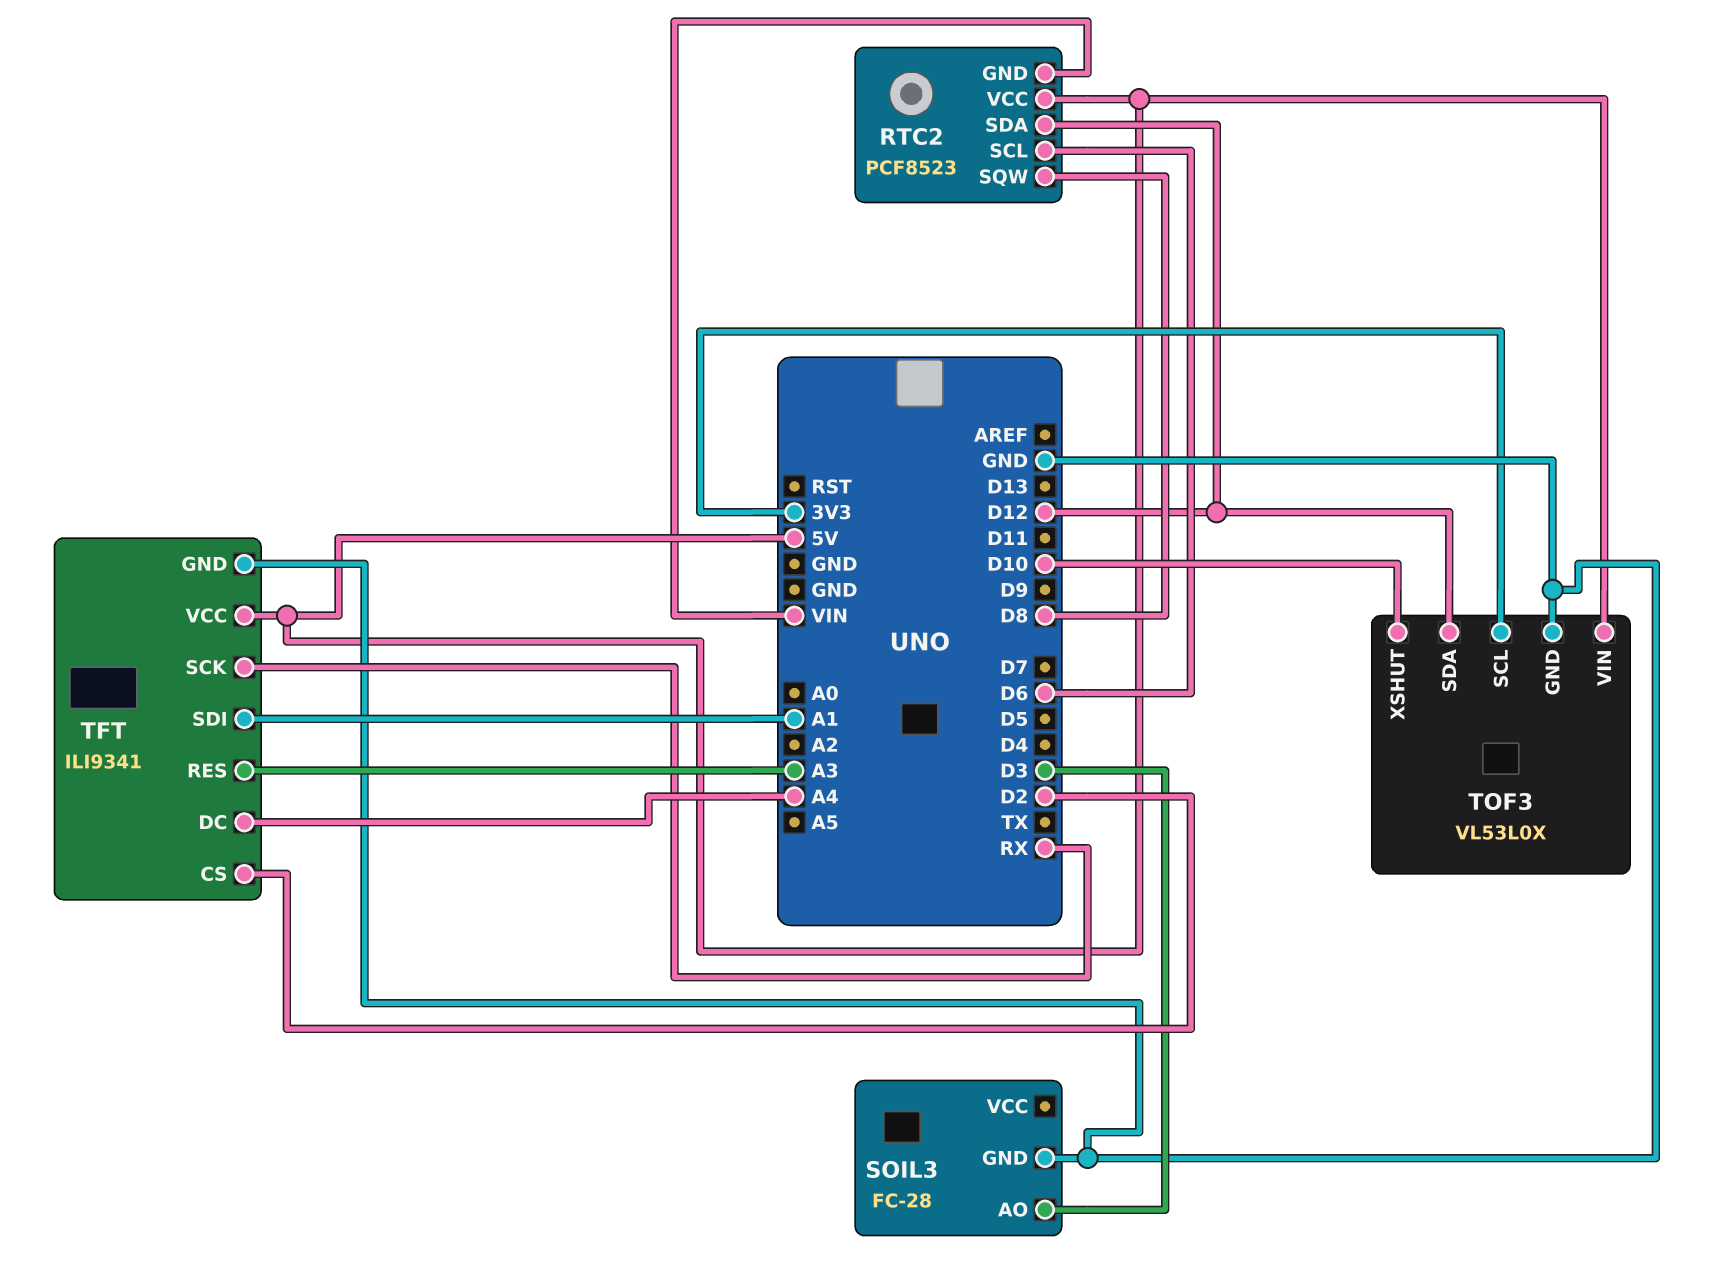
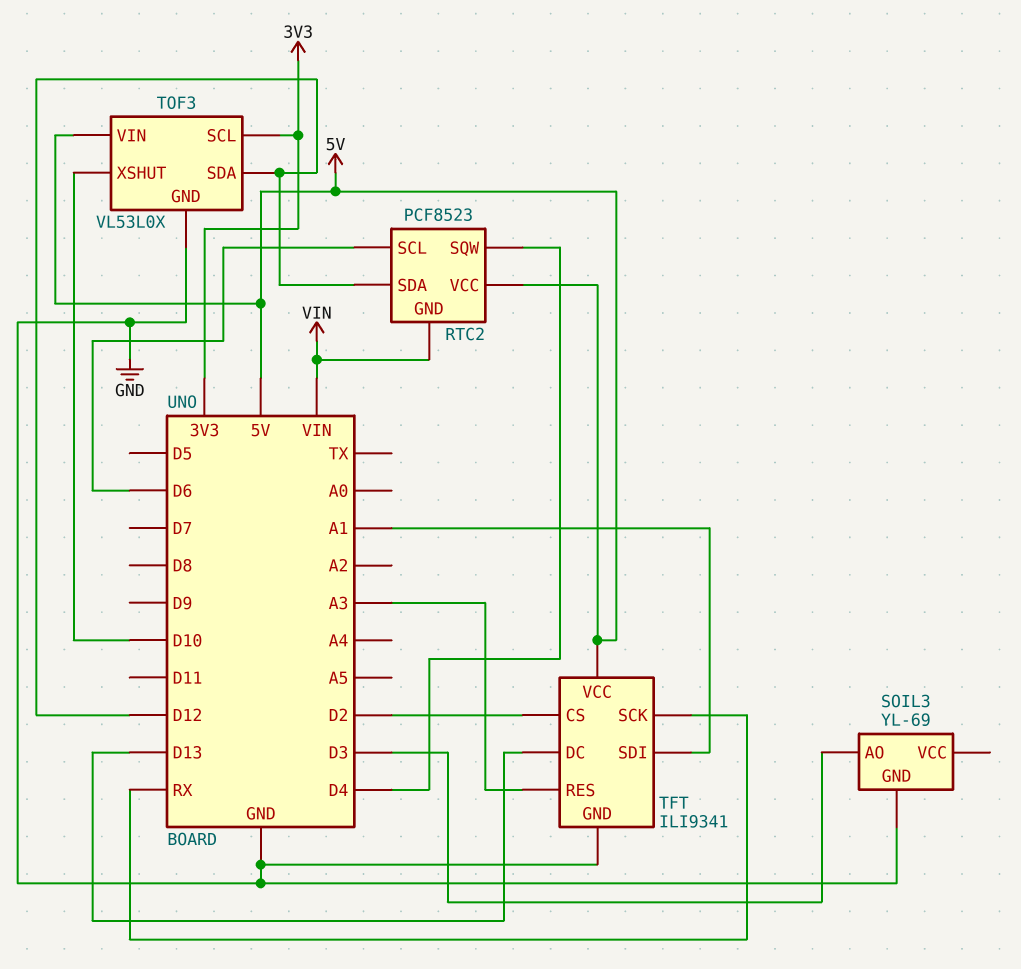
RTC2 pin SQW: D8 -> D4
SOIL3: FC-28 -> YL-69
TFT pin DC: A4 -> D13

